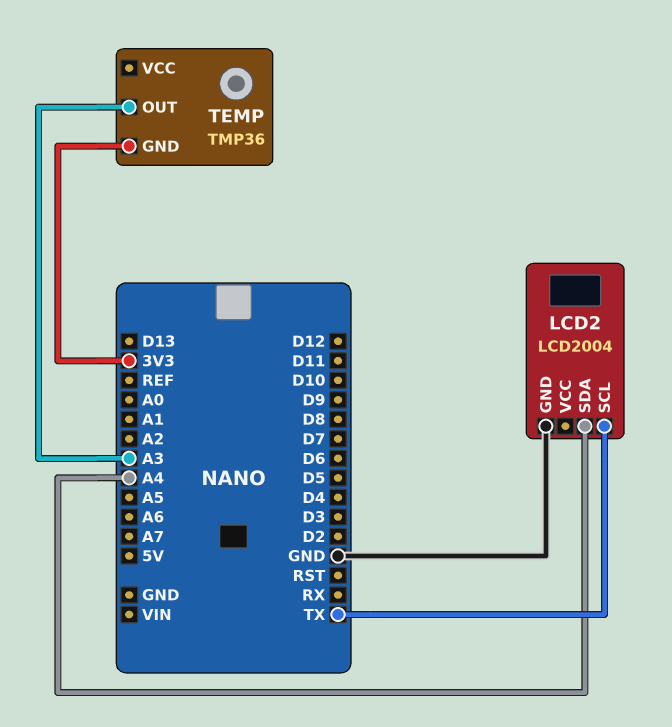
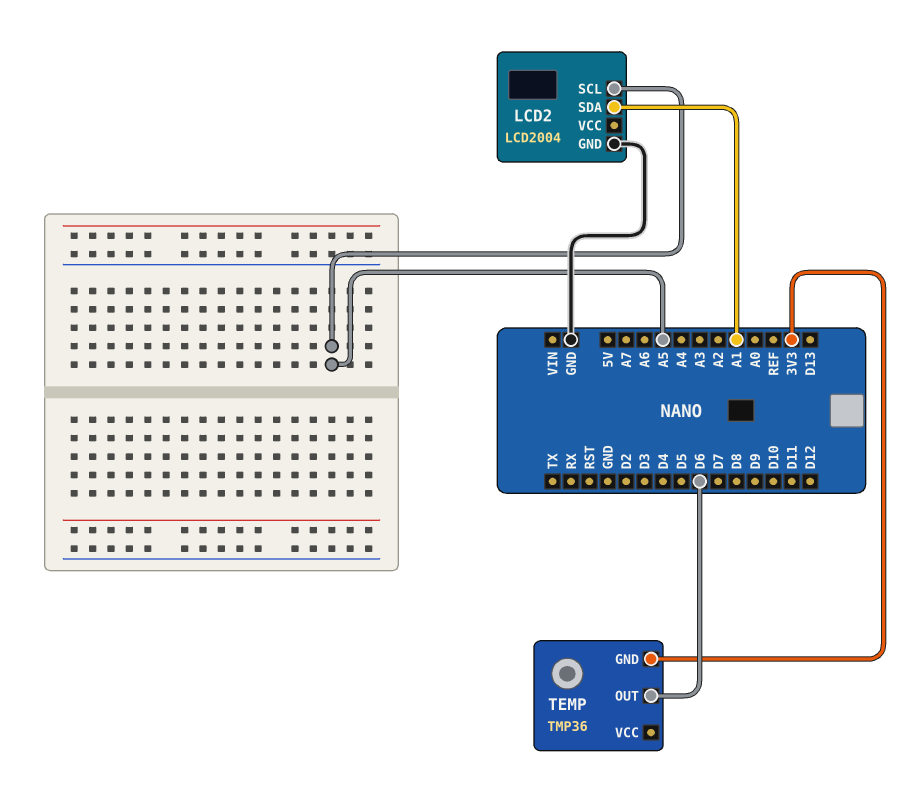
LCD2 pin SCL: TX -> A5
LCD2 pin SDA: A4 -> A1
TEMP pin OUT: A3 -> D6

